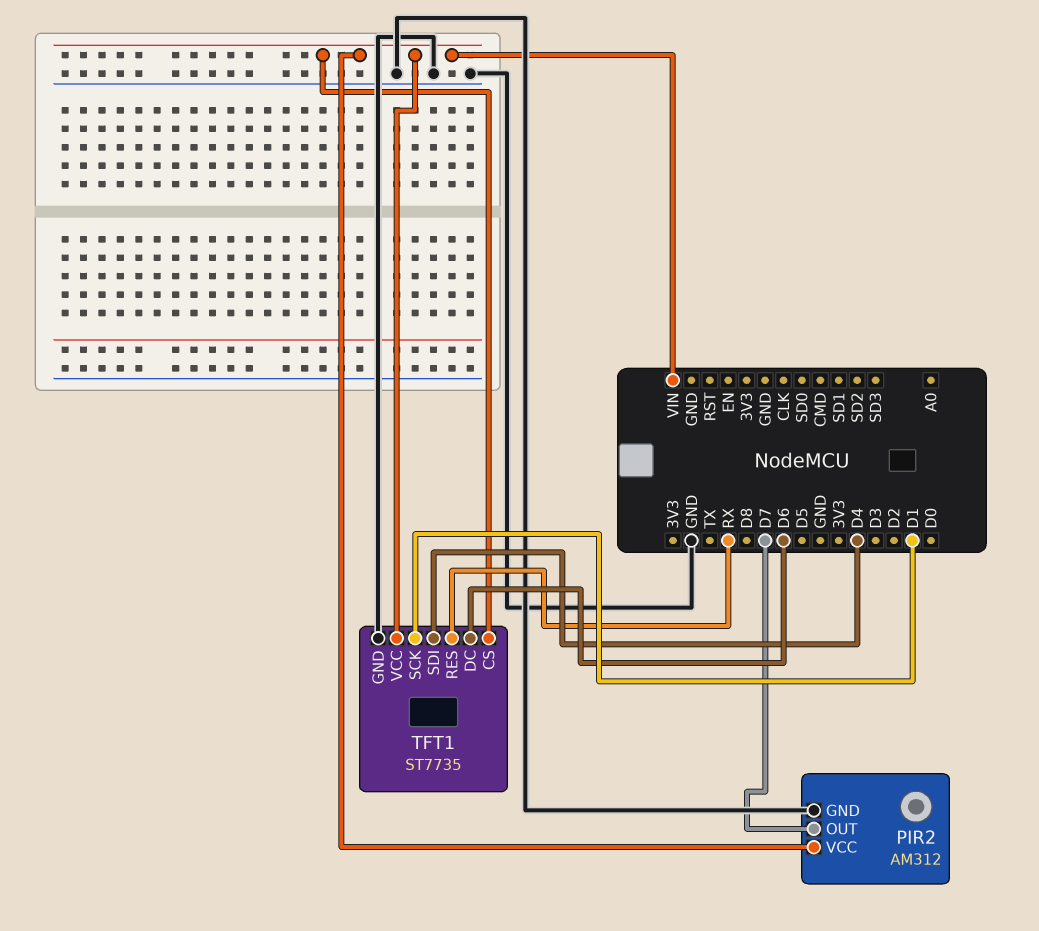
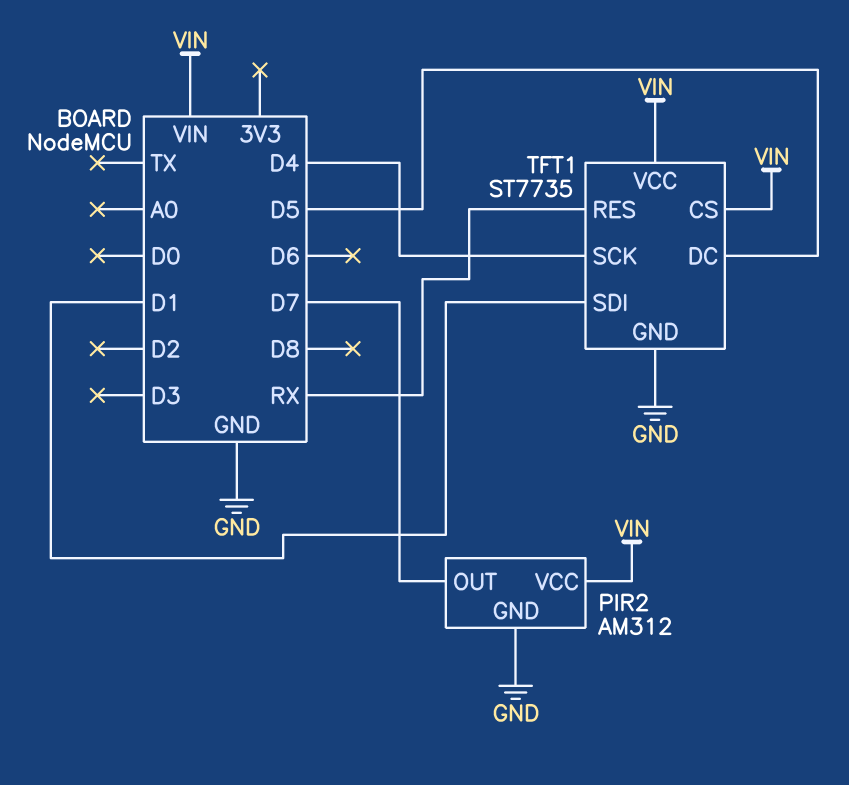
TFT1 pin DC: D6 -> D5
TFT1 pin SCK: D1 -> D4
TFT1 pin SDI: D4 -> D1

